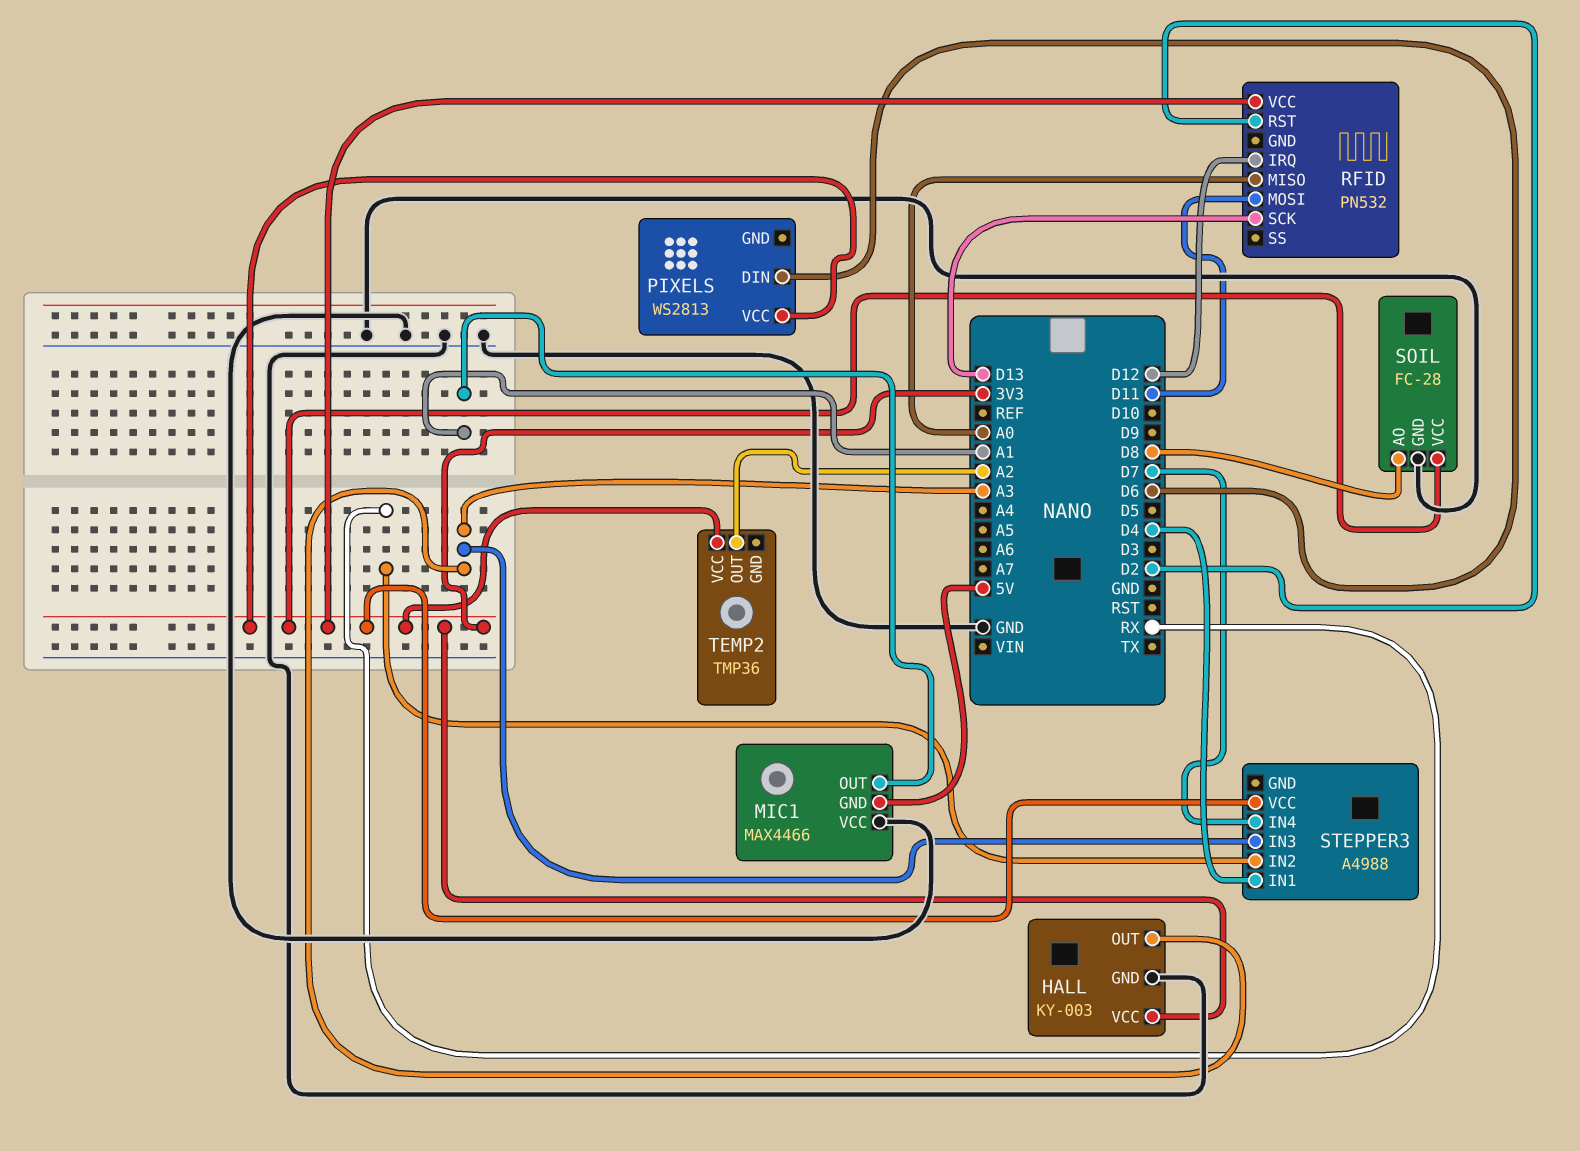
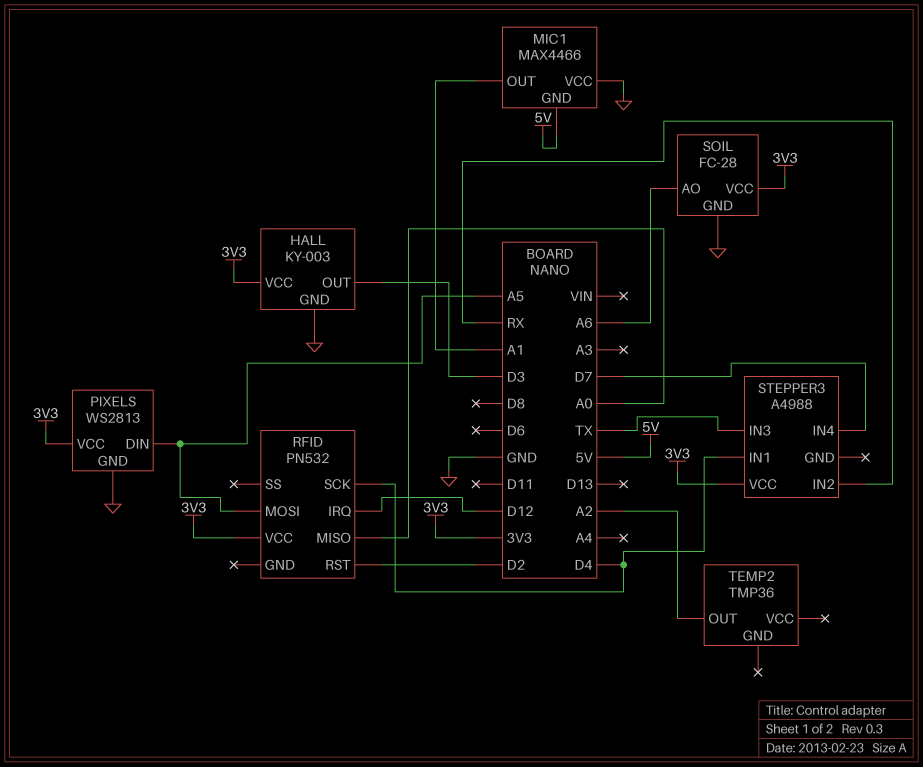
HALL pin OUT: A3 -> D3
PIXELS pin DIN: D6 -> A5
PIXELS pin GND: none -> GND
RFID pin MOSI: D11 -> A5
RFID pin SCK: D13 -> D4
SOIL pin AO: D8 -> A6
STEPPER3 pin IN3: A3 -> TX
TEMP2 pin VCC: 3V3 -> none

